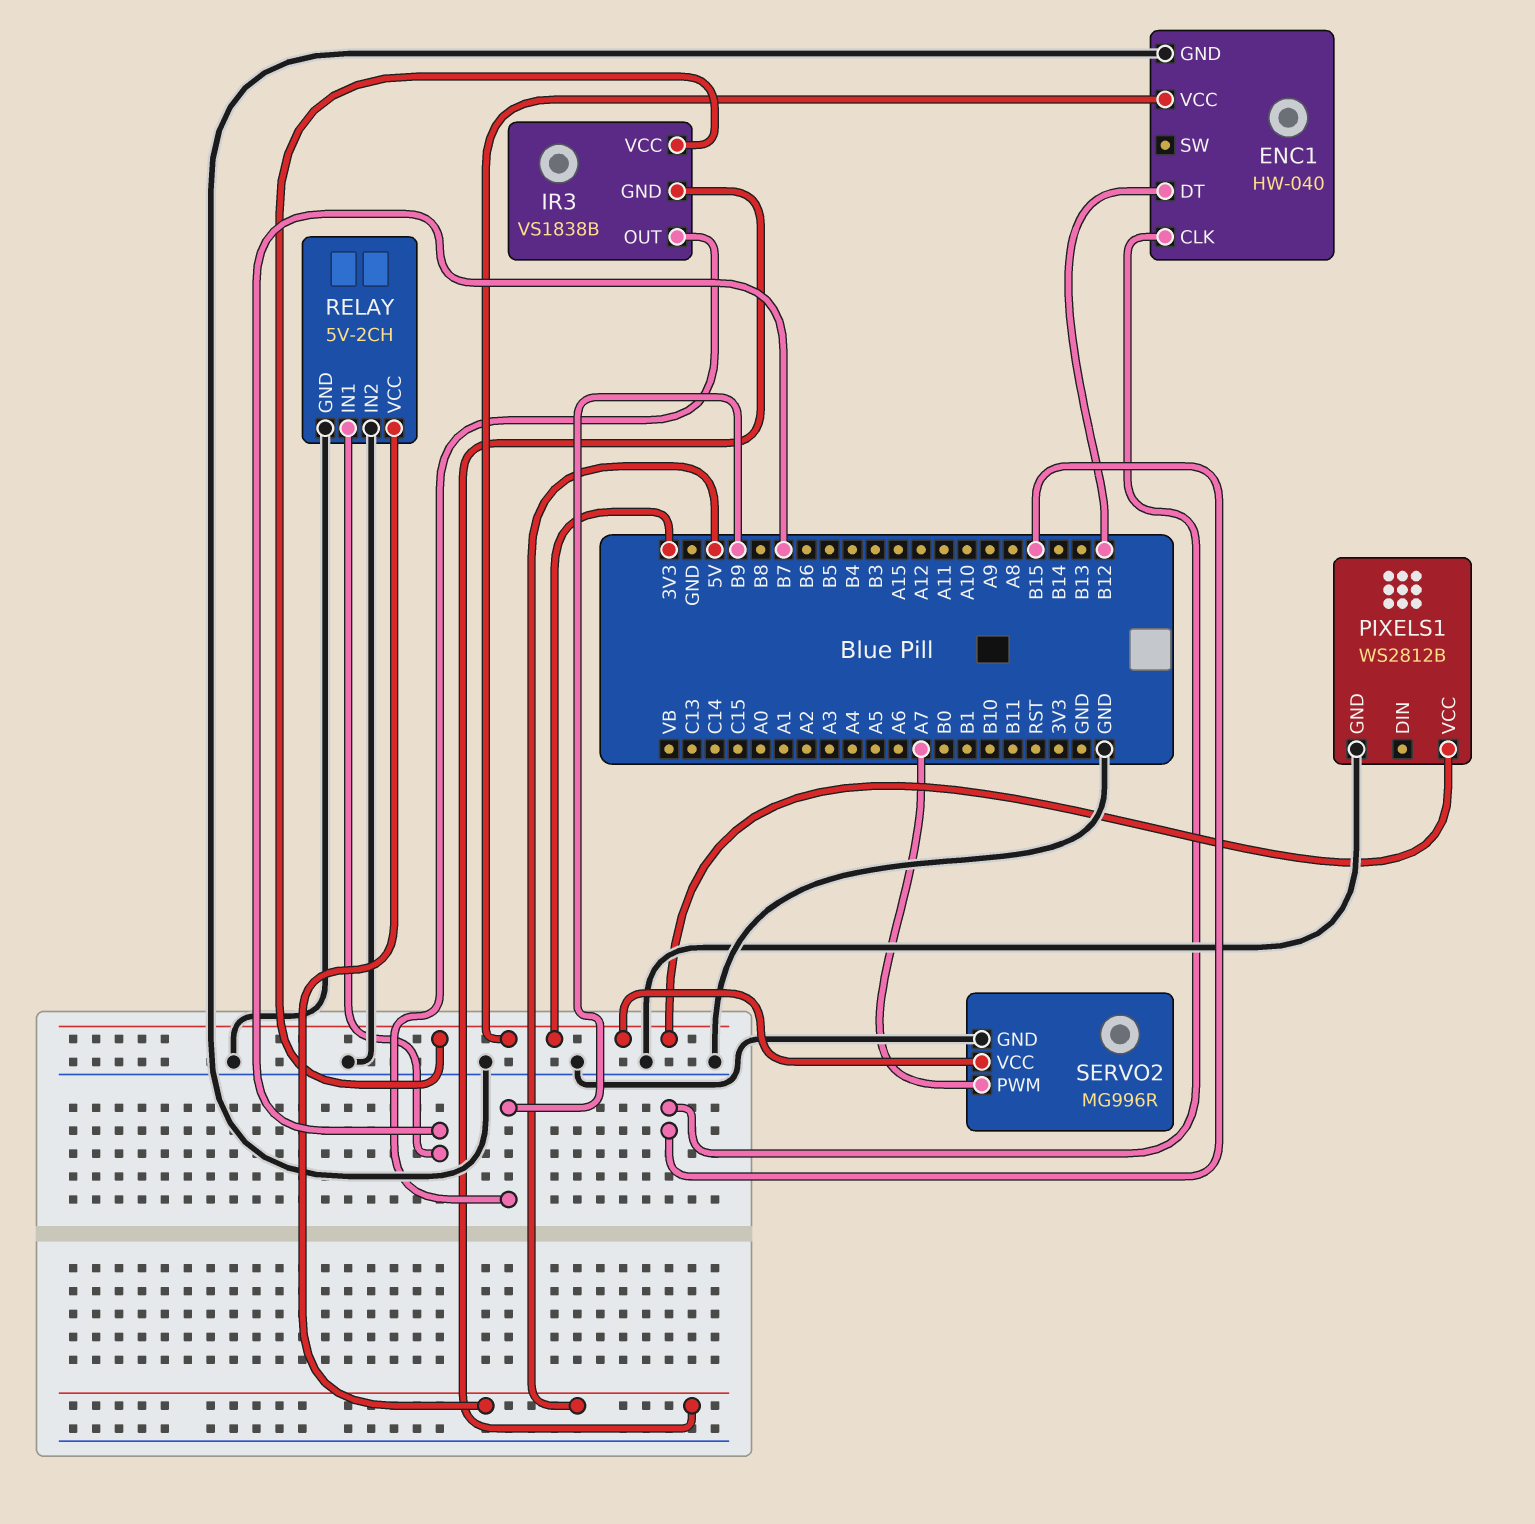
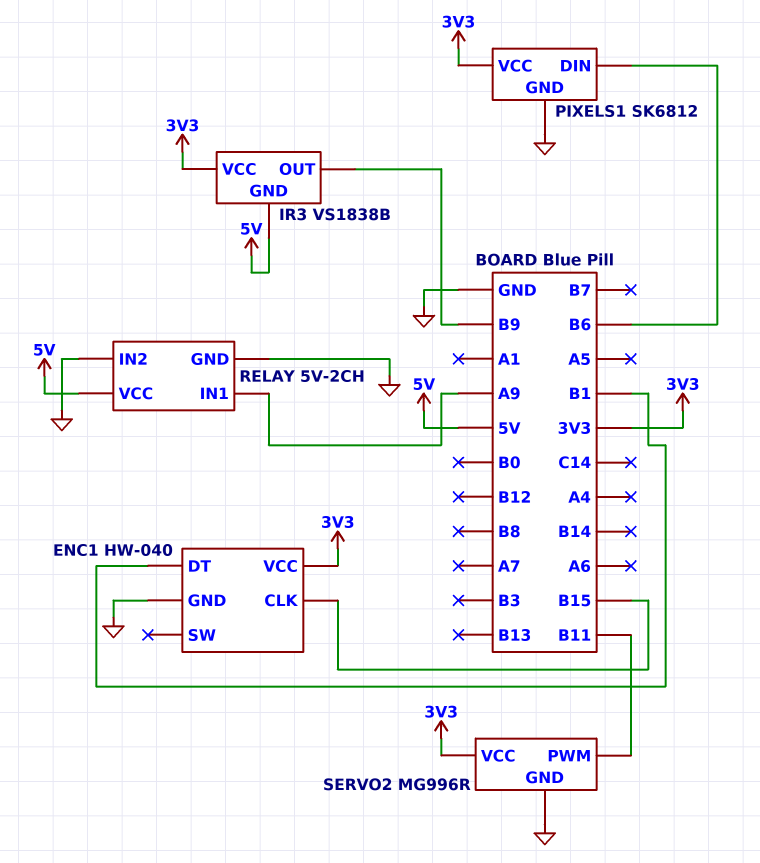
ENC1 pin DT: B12 -> B1
PIXELS1: WS2812B -> SK6812
PIXELS1 pin DIN: none -> B6
RELAY pin IN1: B7 -> A9
SERVO2 pin PWM: A7 -> B11

